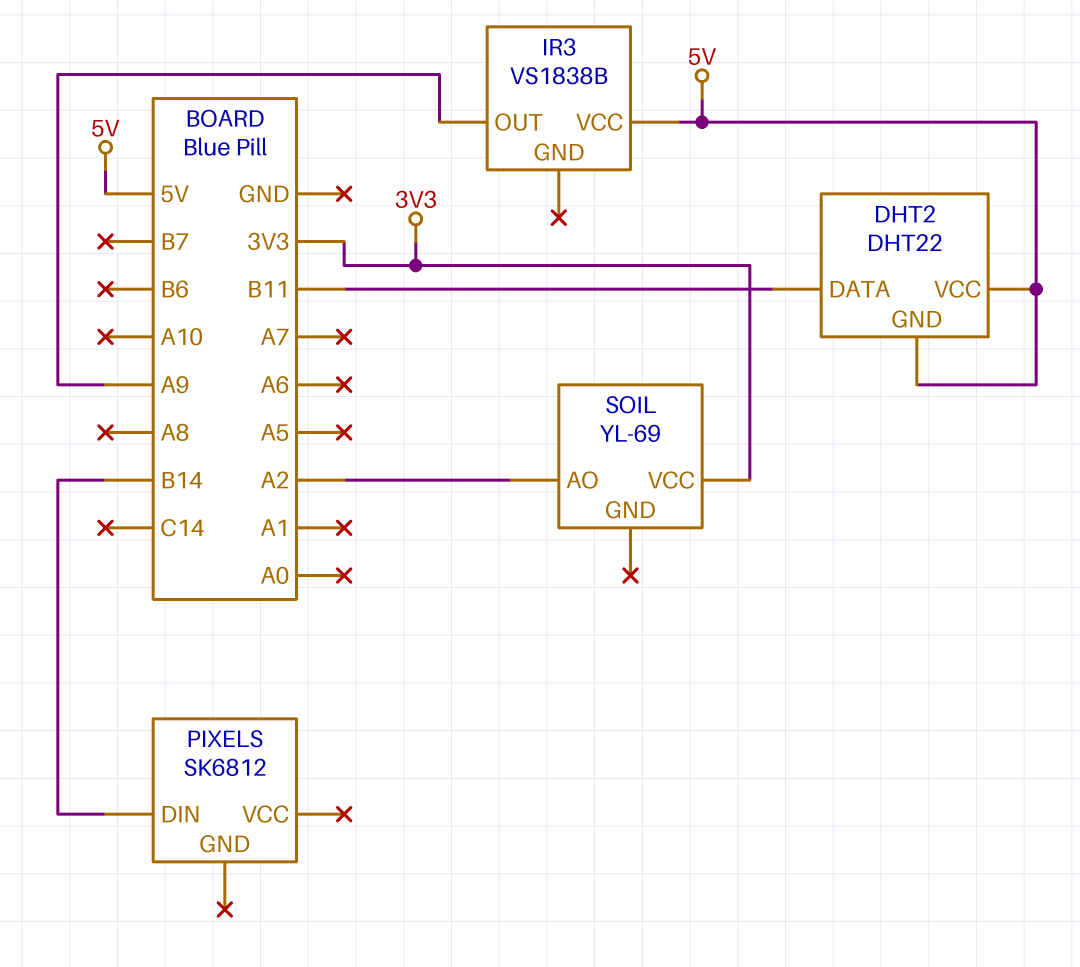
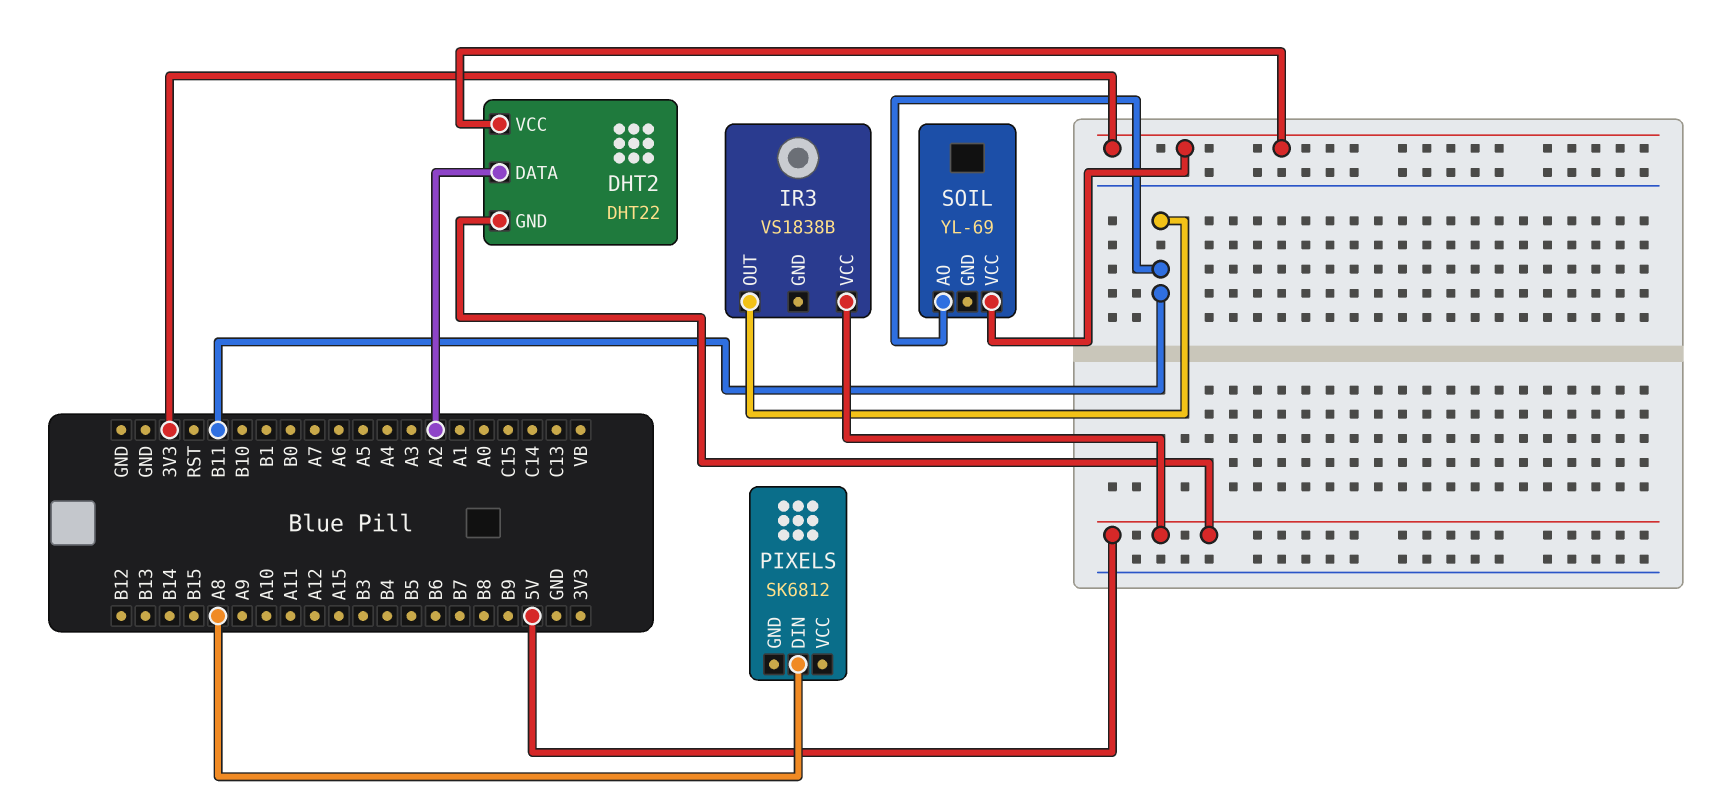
DHT2 pin DATA: B11 -> A2
DHT2 pin VCC: 5V -> 3V3
IR3 pin OUT: A9 -> B11
PIXELS pin DIN: B14 -> A8
SOIL pin AO: A2 -> B11

